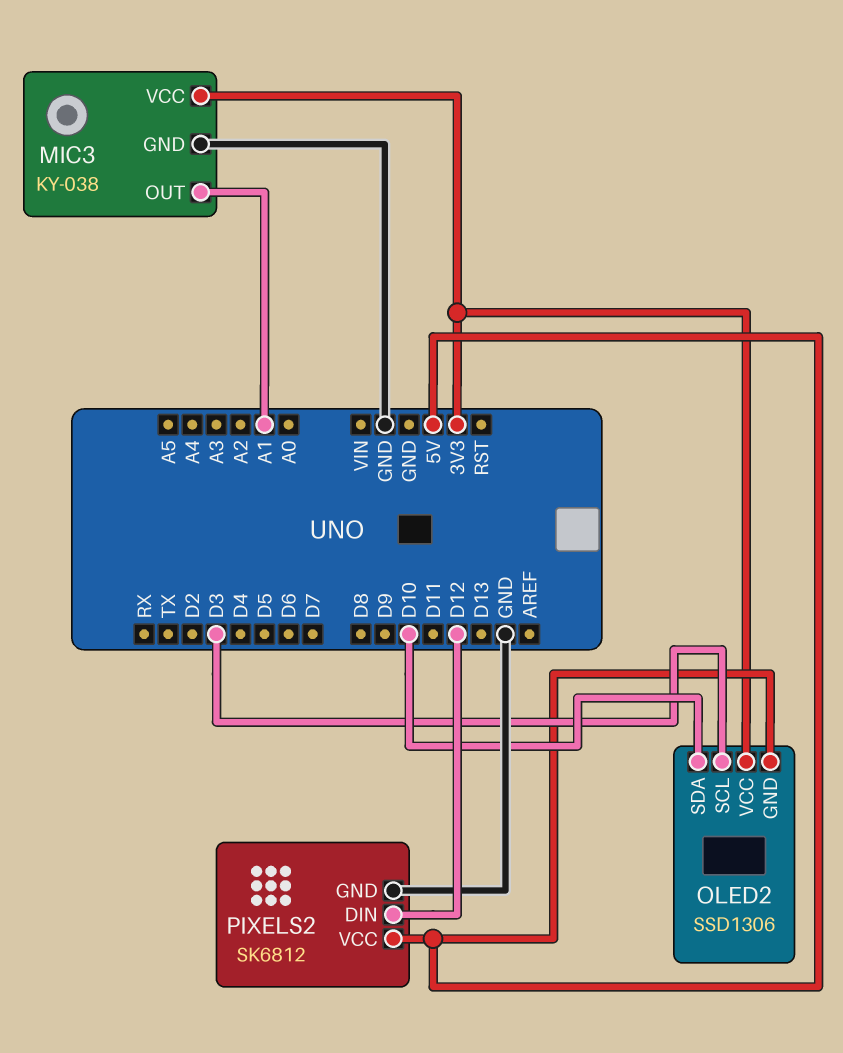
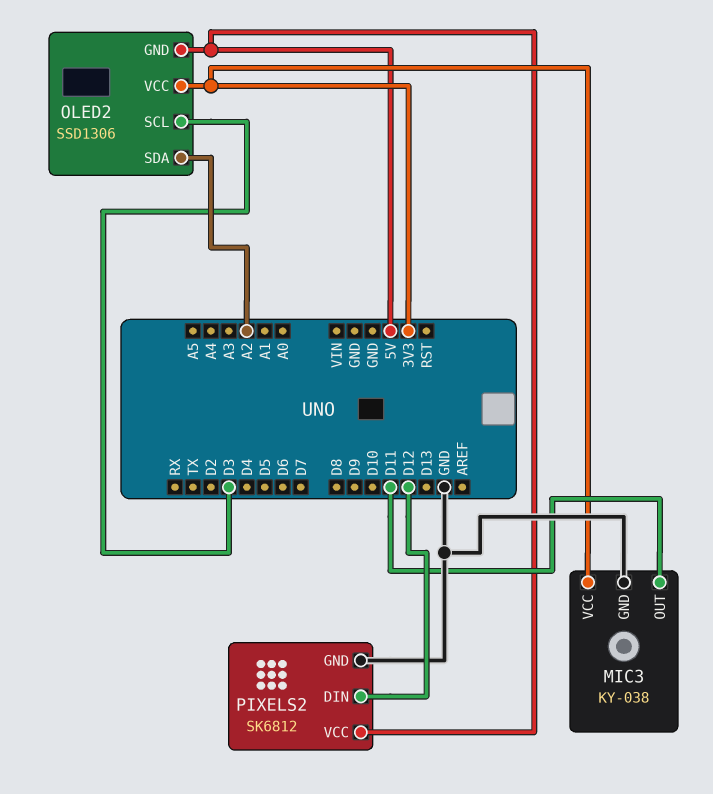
MIC3 pin OUT: A1 -> D11
OLED2 pin SDA: D10 -> A2

